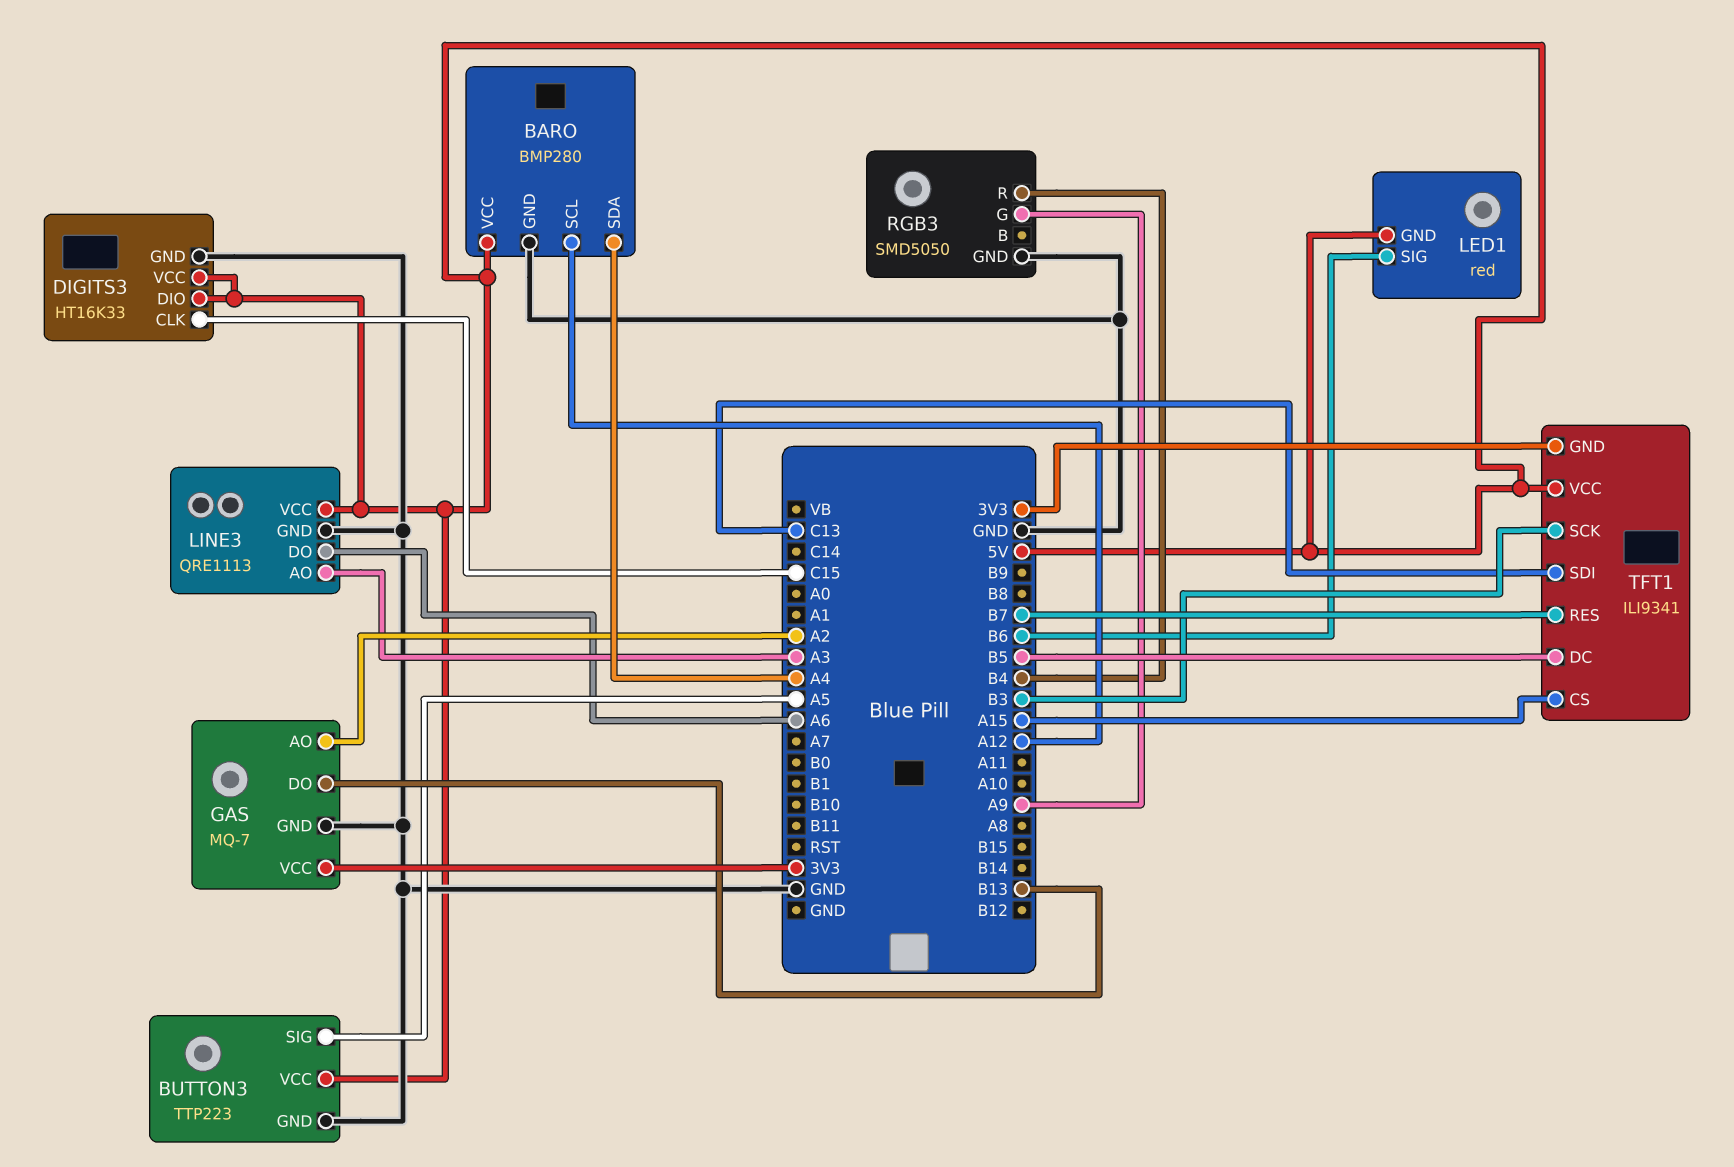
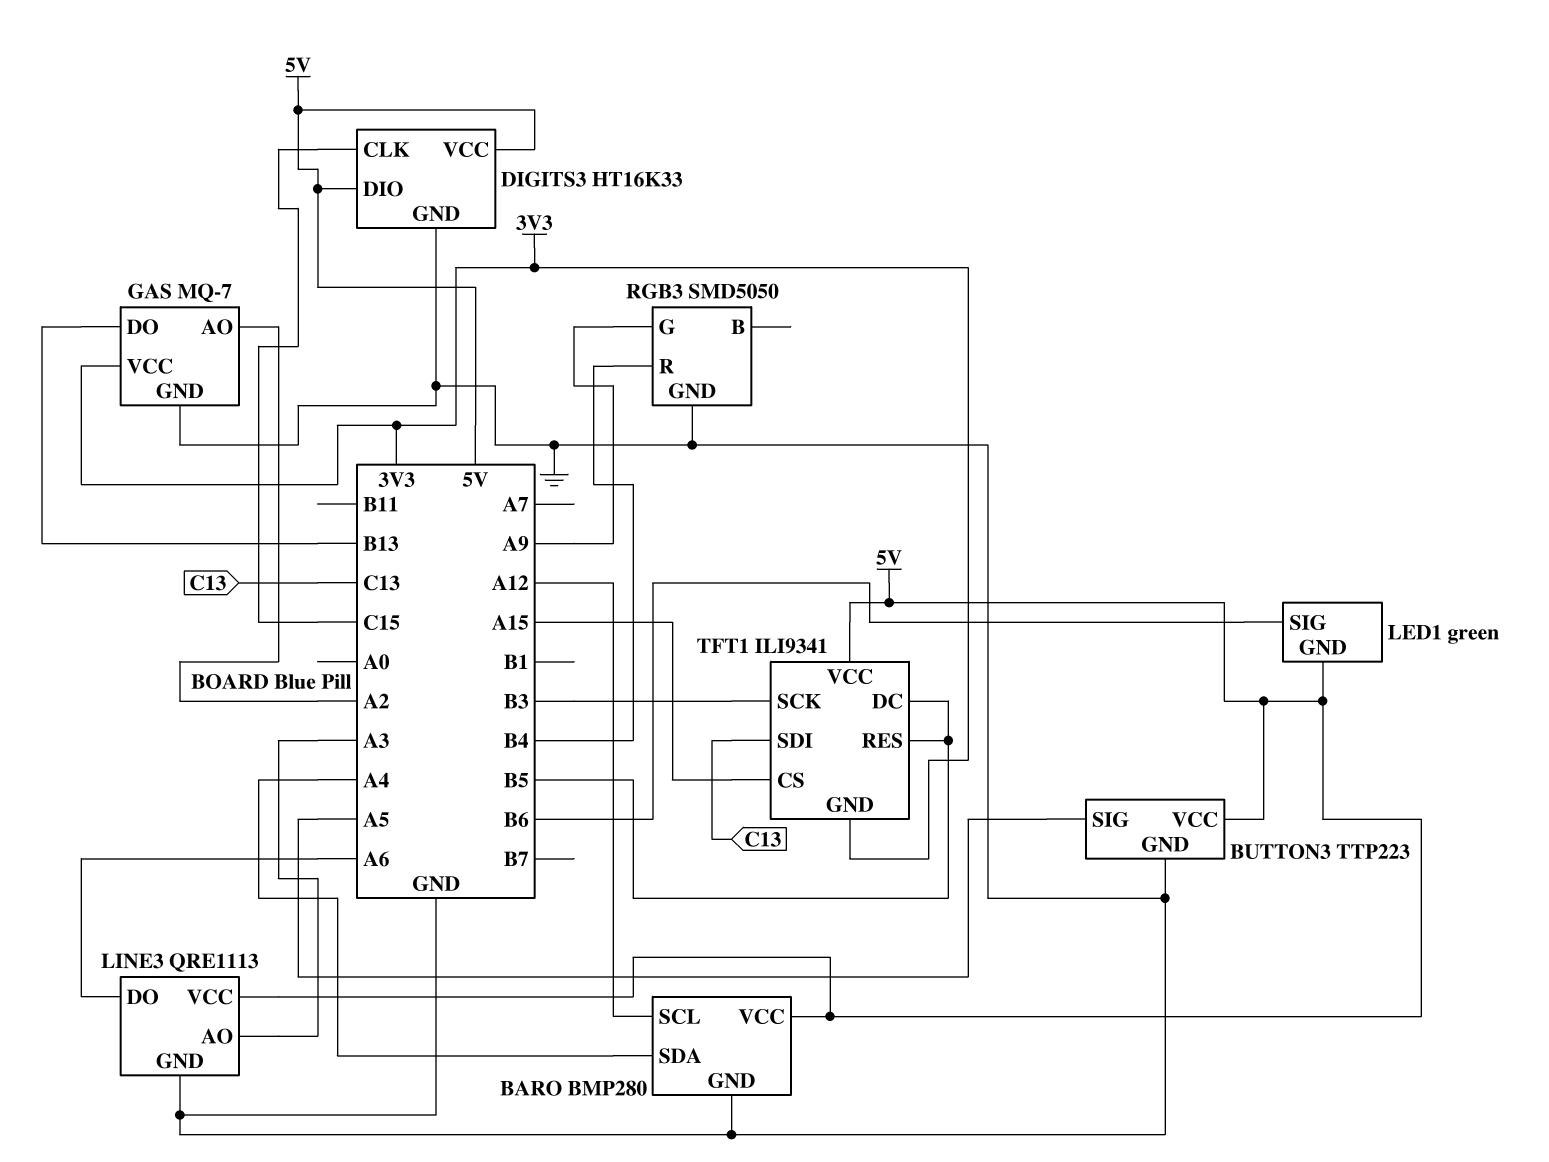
LED1: red -> green
TFT1 pin RES: B7 -> B5

